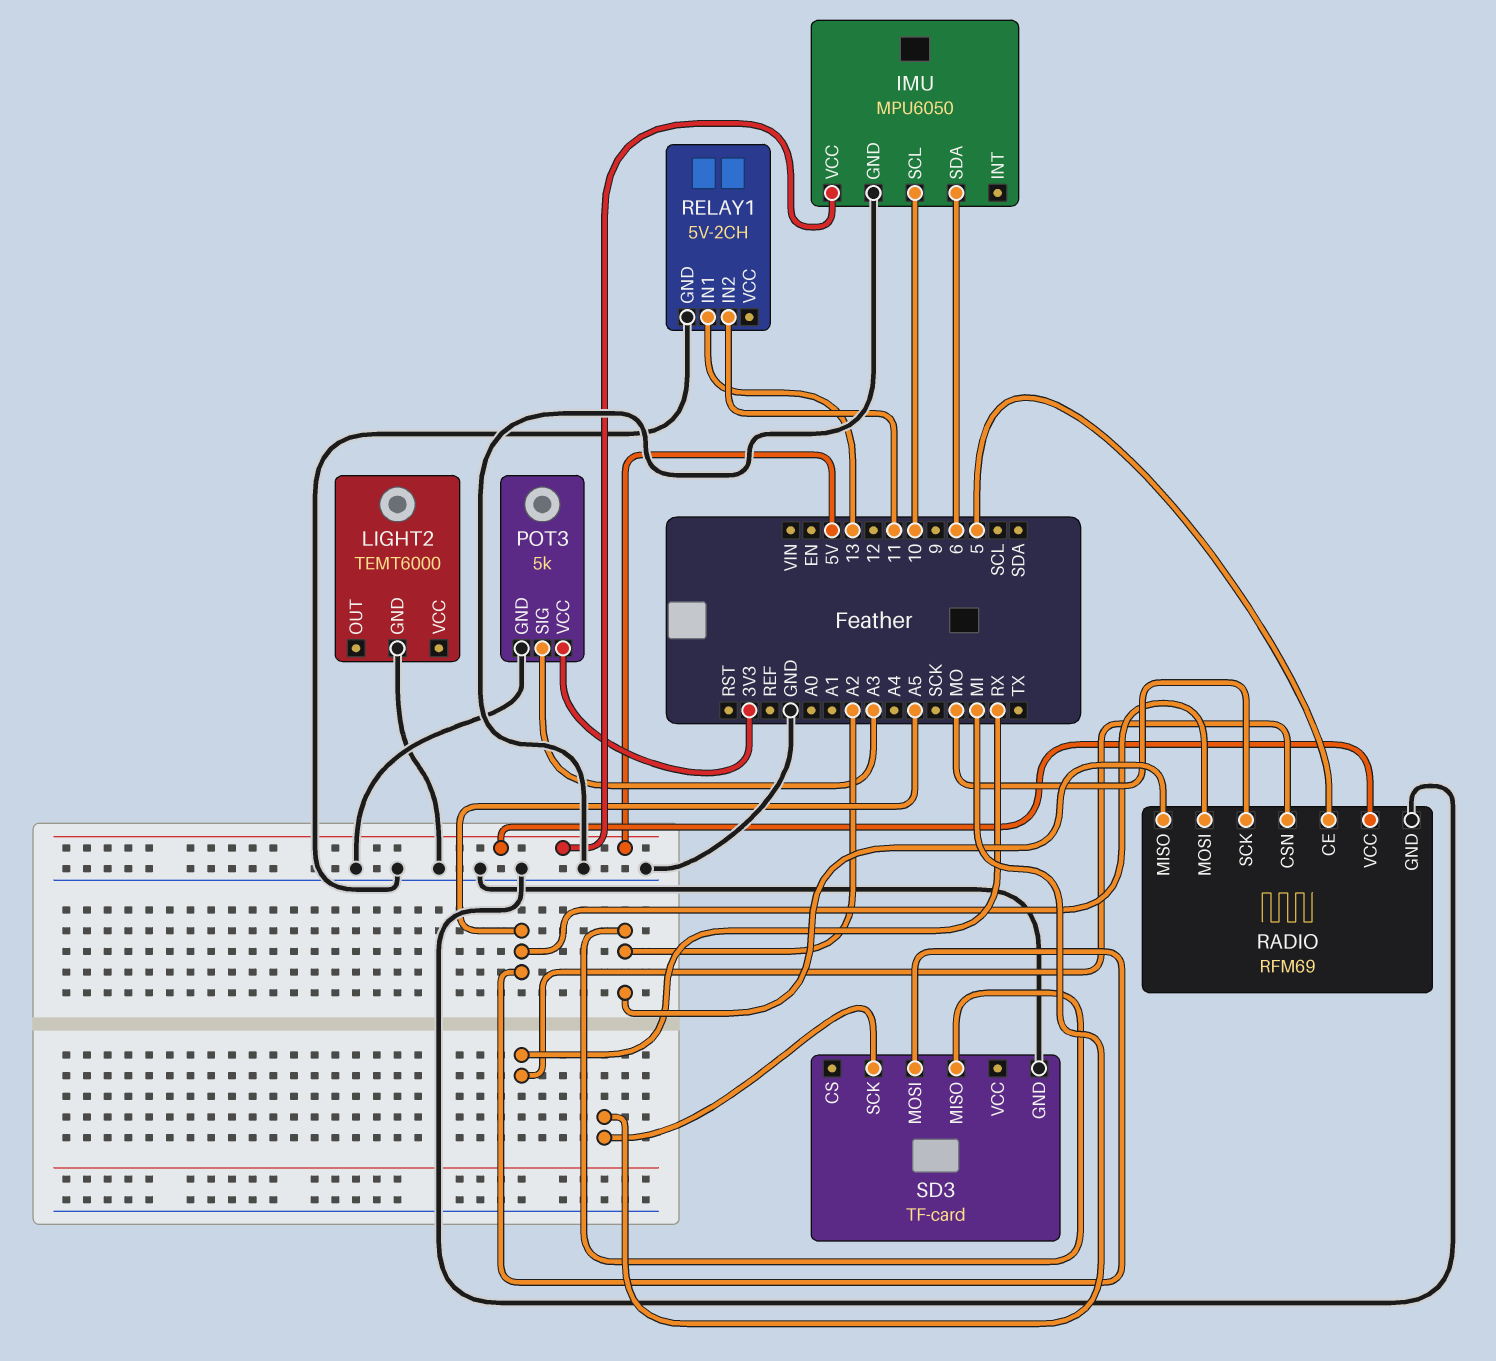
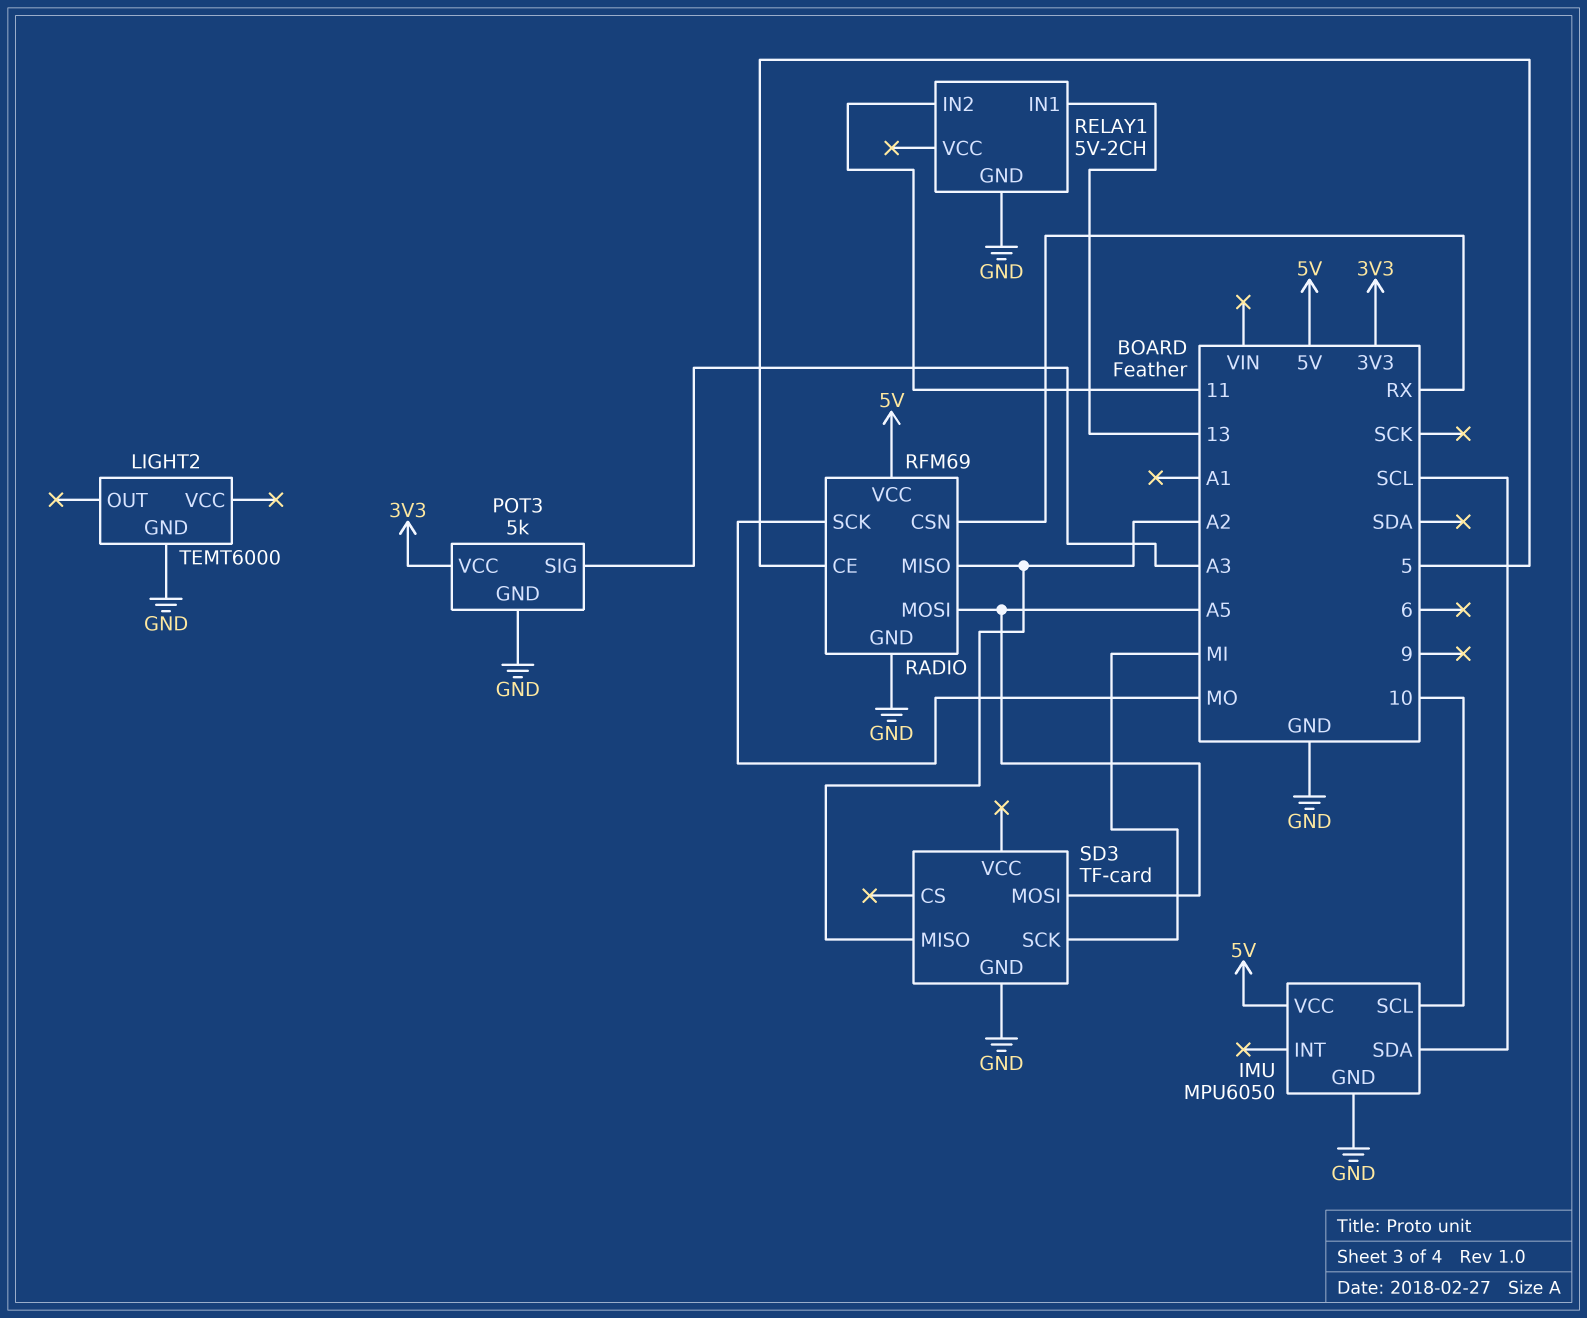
IMU pin SDA: 6 -> SCL

